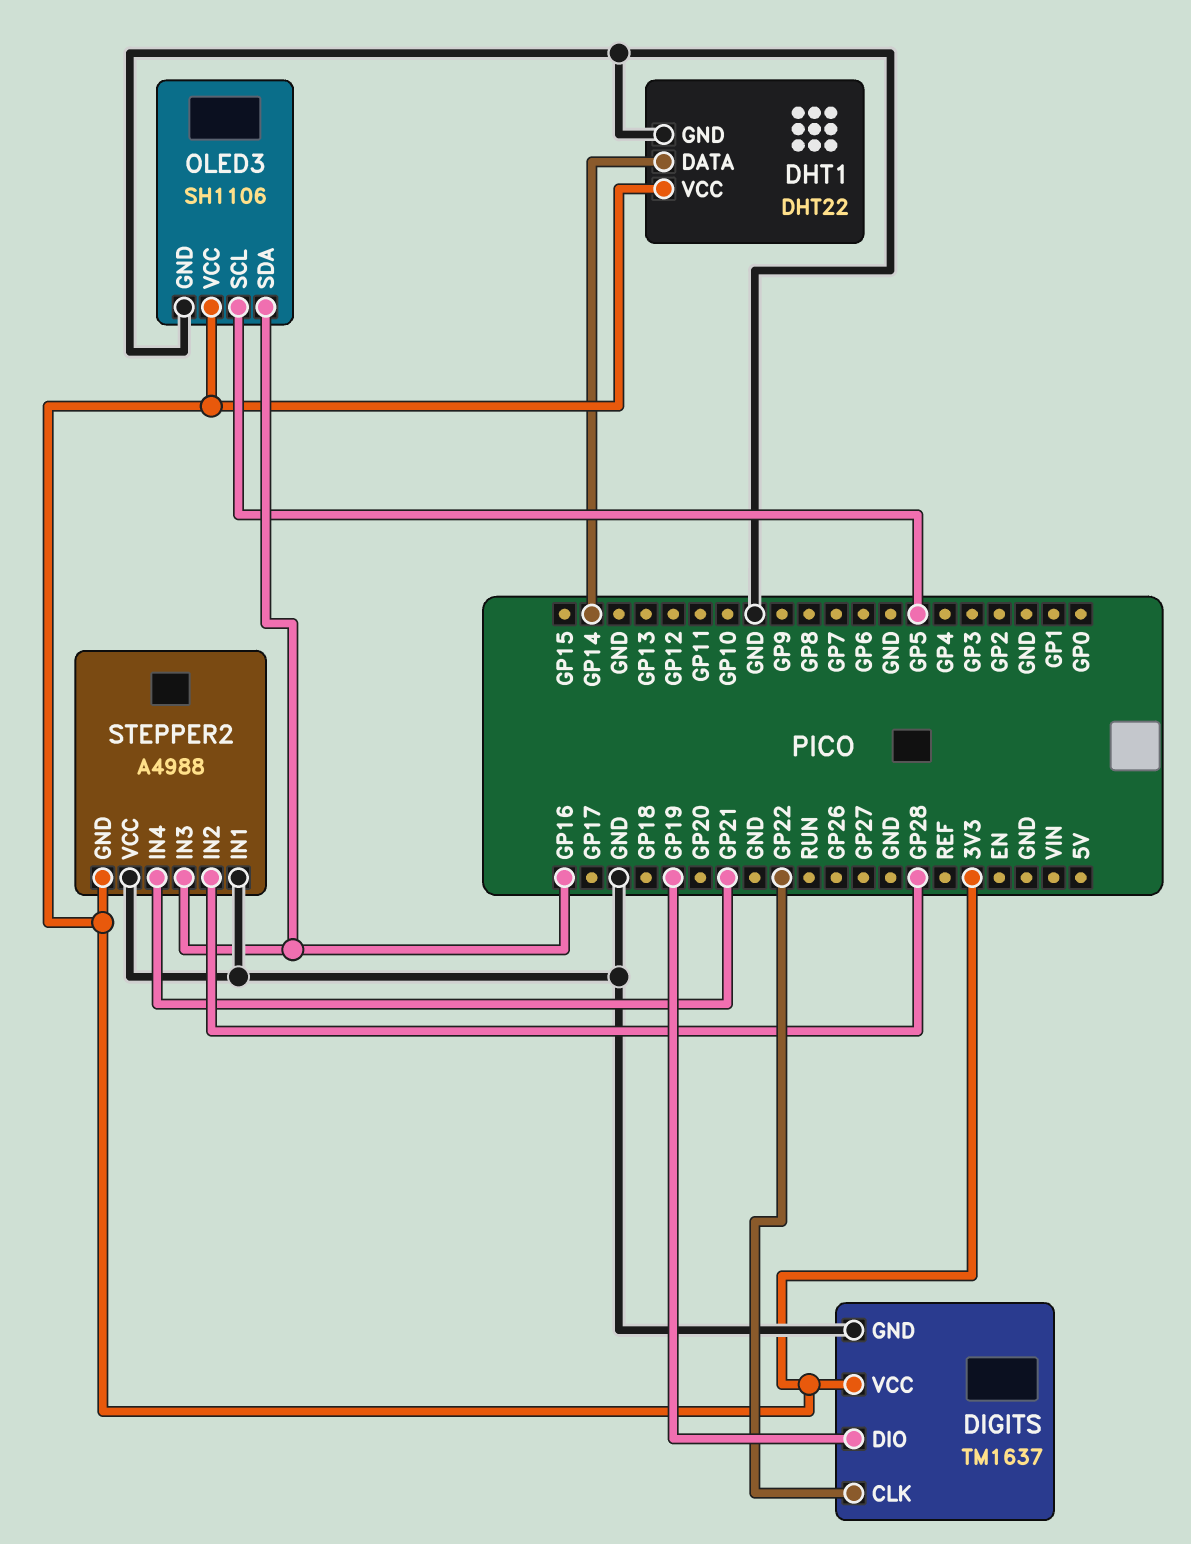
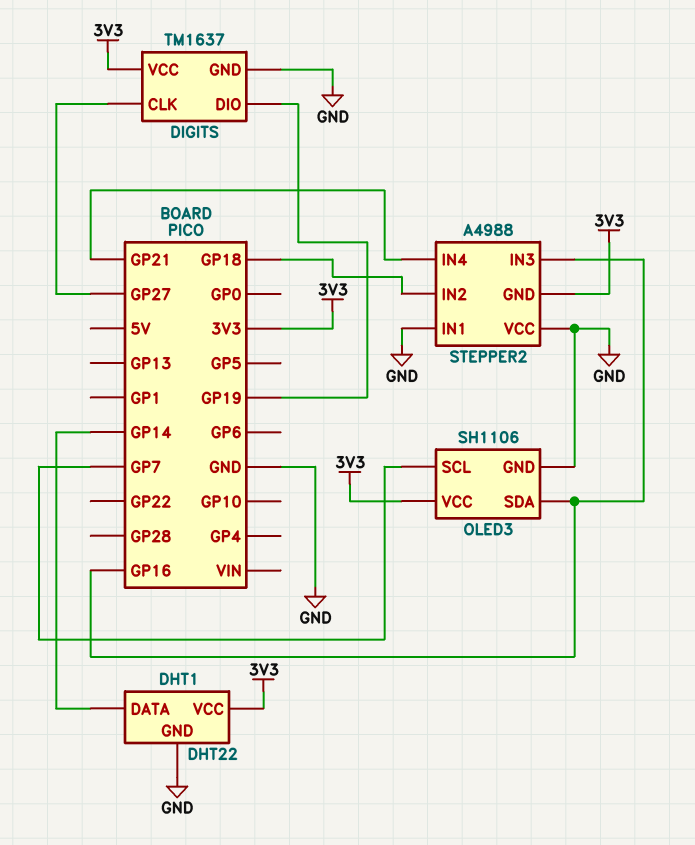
DIGITS pin CLK: GP22 -> GP27
OLED3 pin SCL: GP5 -> GP7
STEPPER2 pin IN2: GP28 -> GP18

